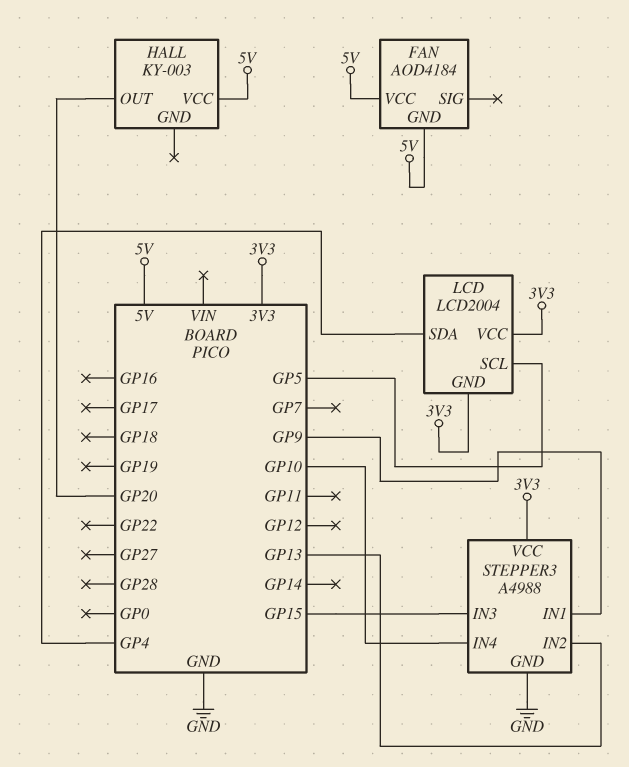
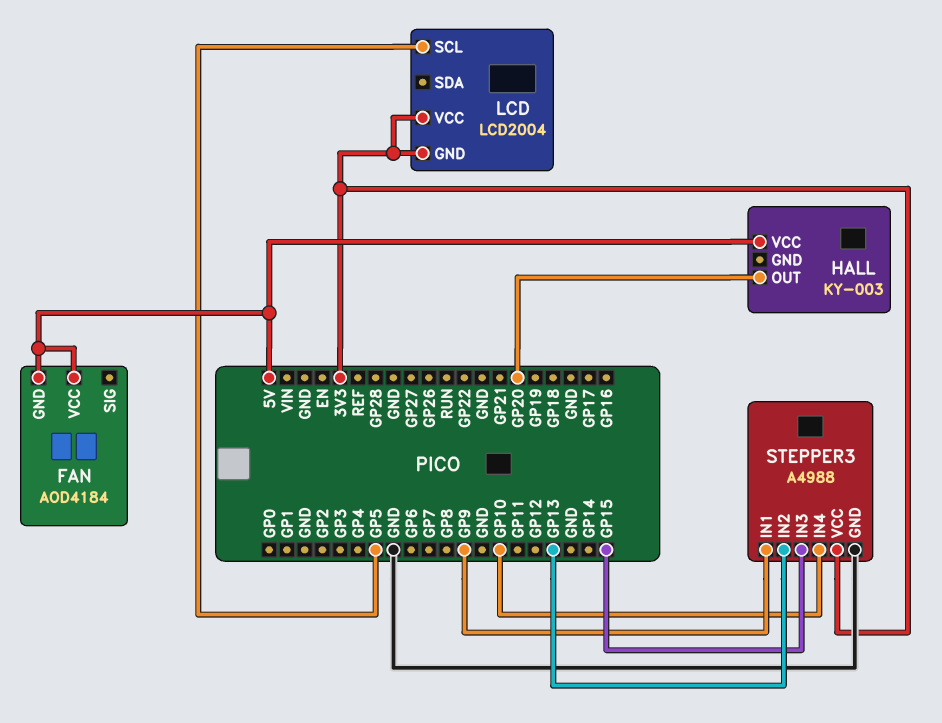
LCD pin SDA: GP4 -> none

